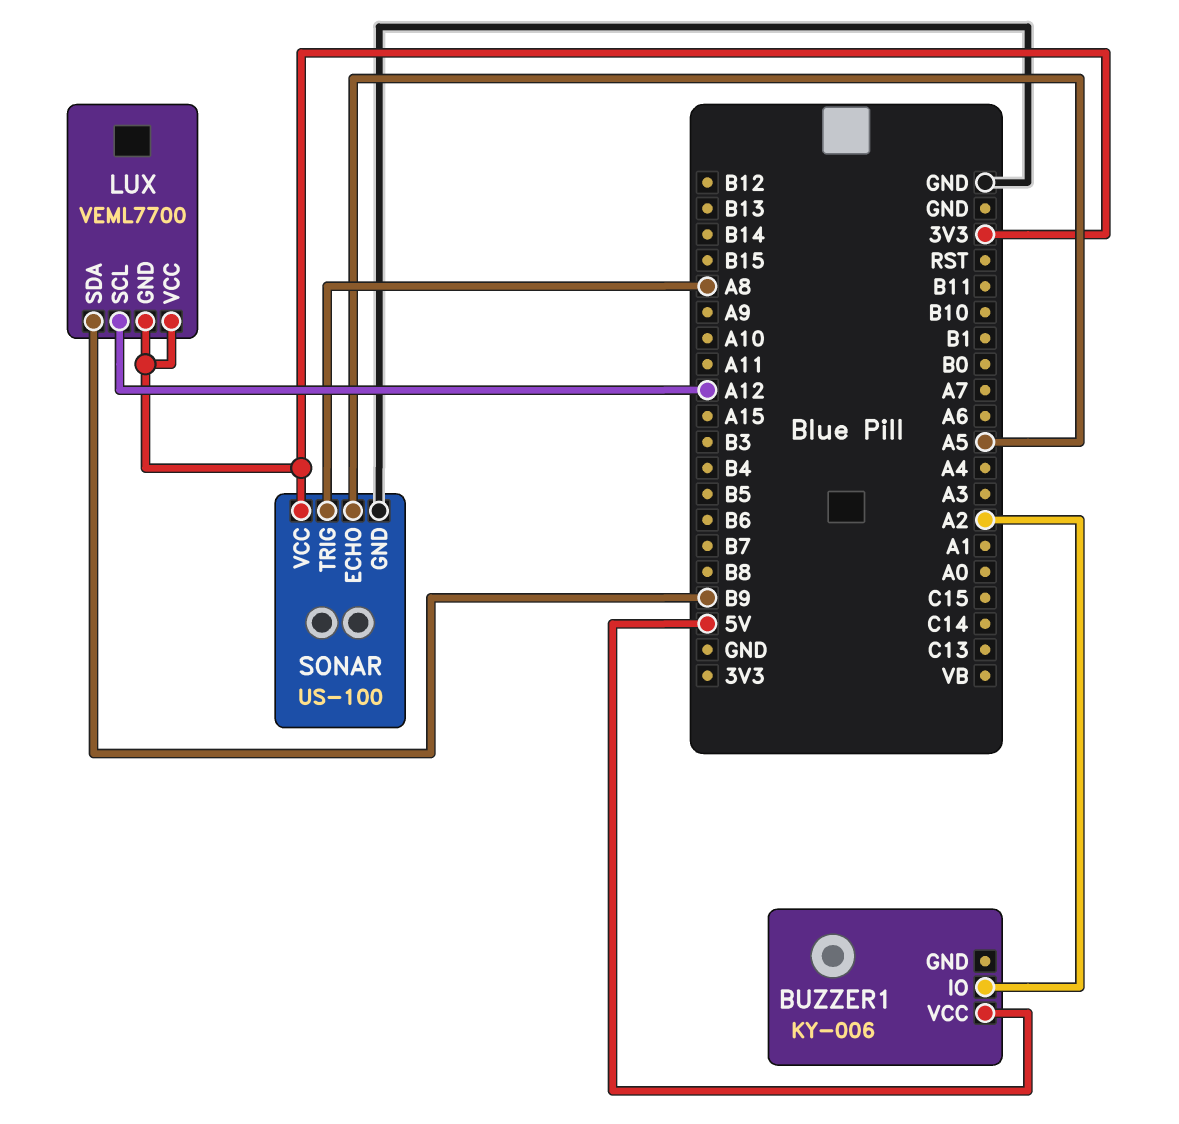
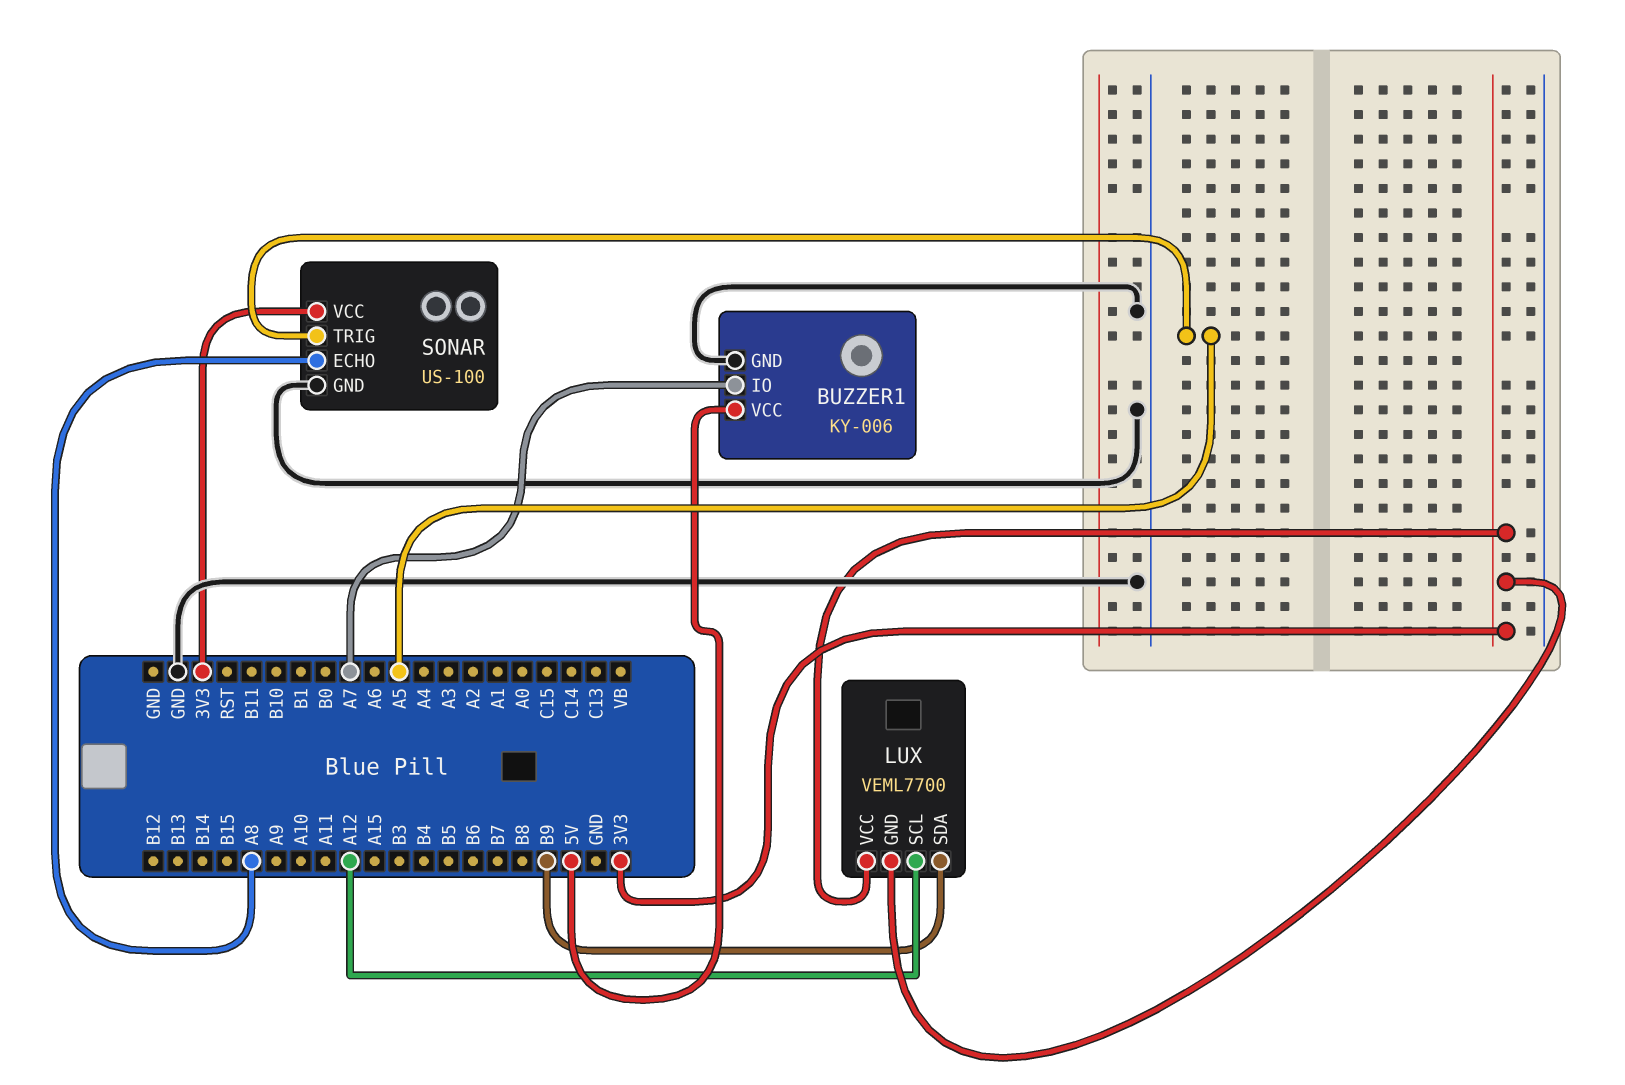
BUZZER1 pin GND: none -> GND
BUZZER1 pin IO: A2 -> A7
SONAR pin ECHO: A5 -> A8
SONAR pin TRIG: A8 -> A5

